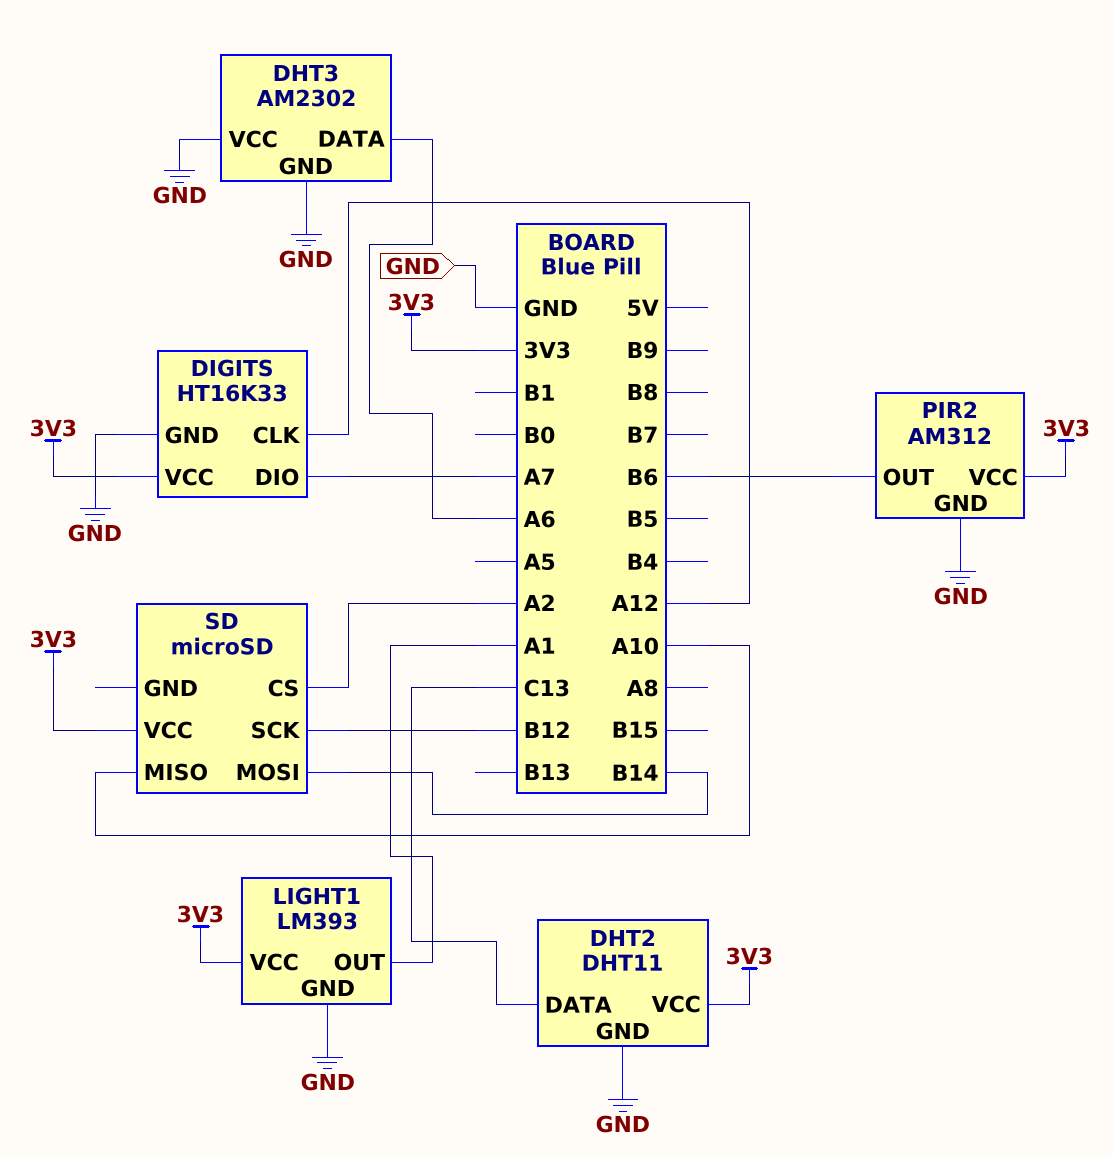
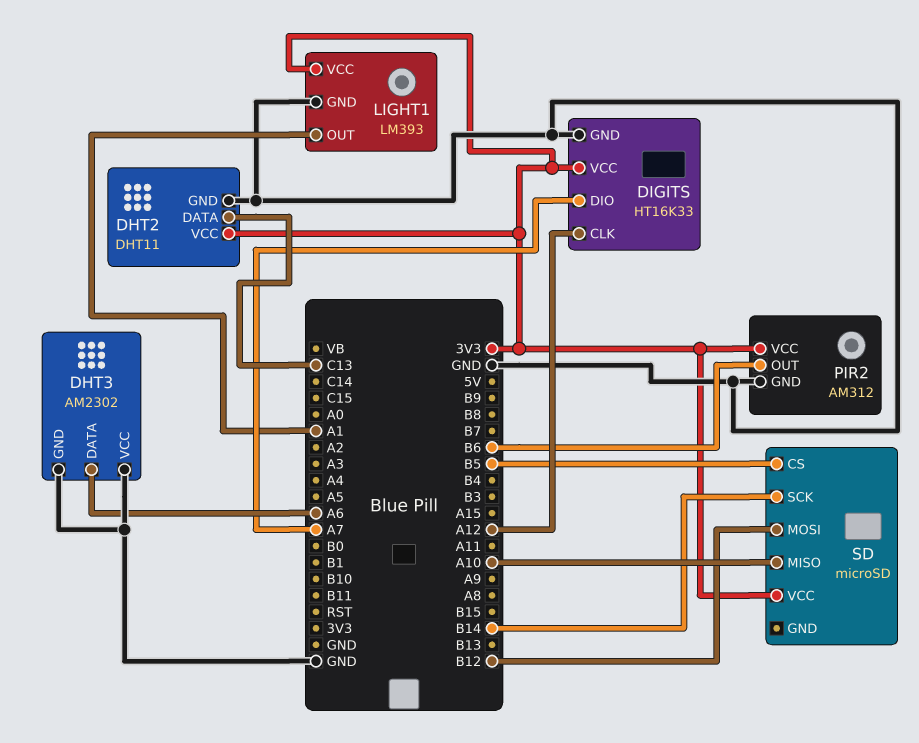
SD pin CS: A2 -> B5
SD pin MOSI: B14 -> B12
SD pin SCK: B12 -> B14

